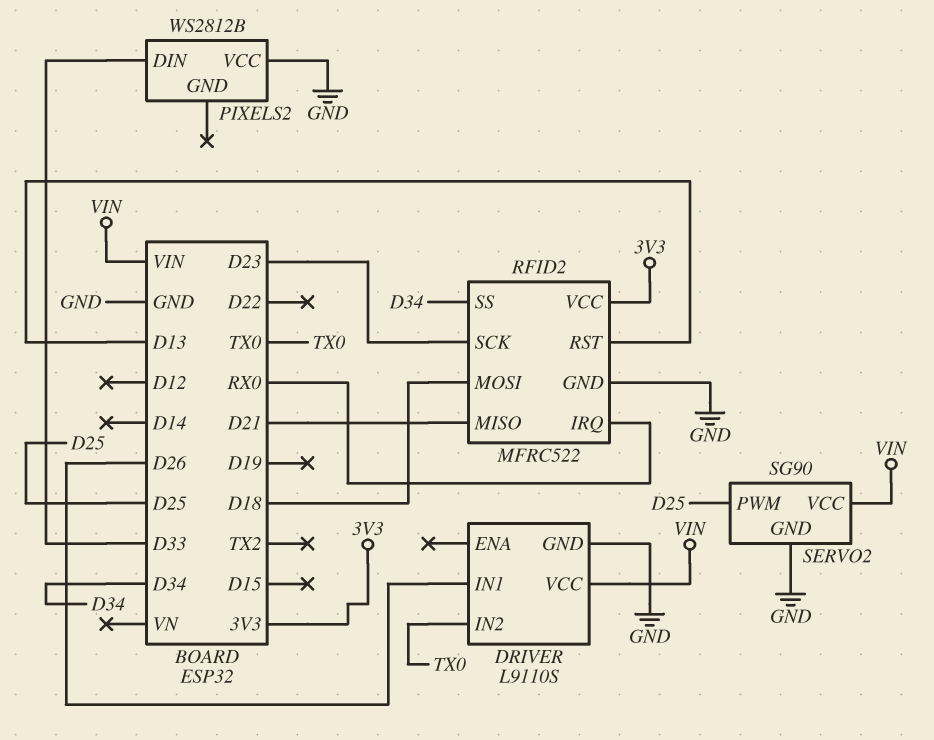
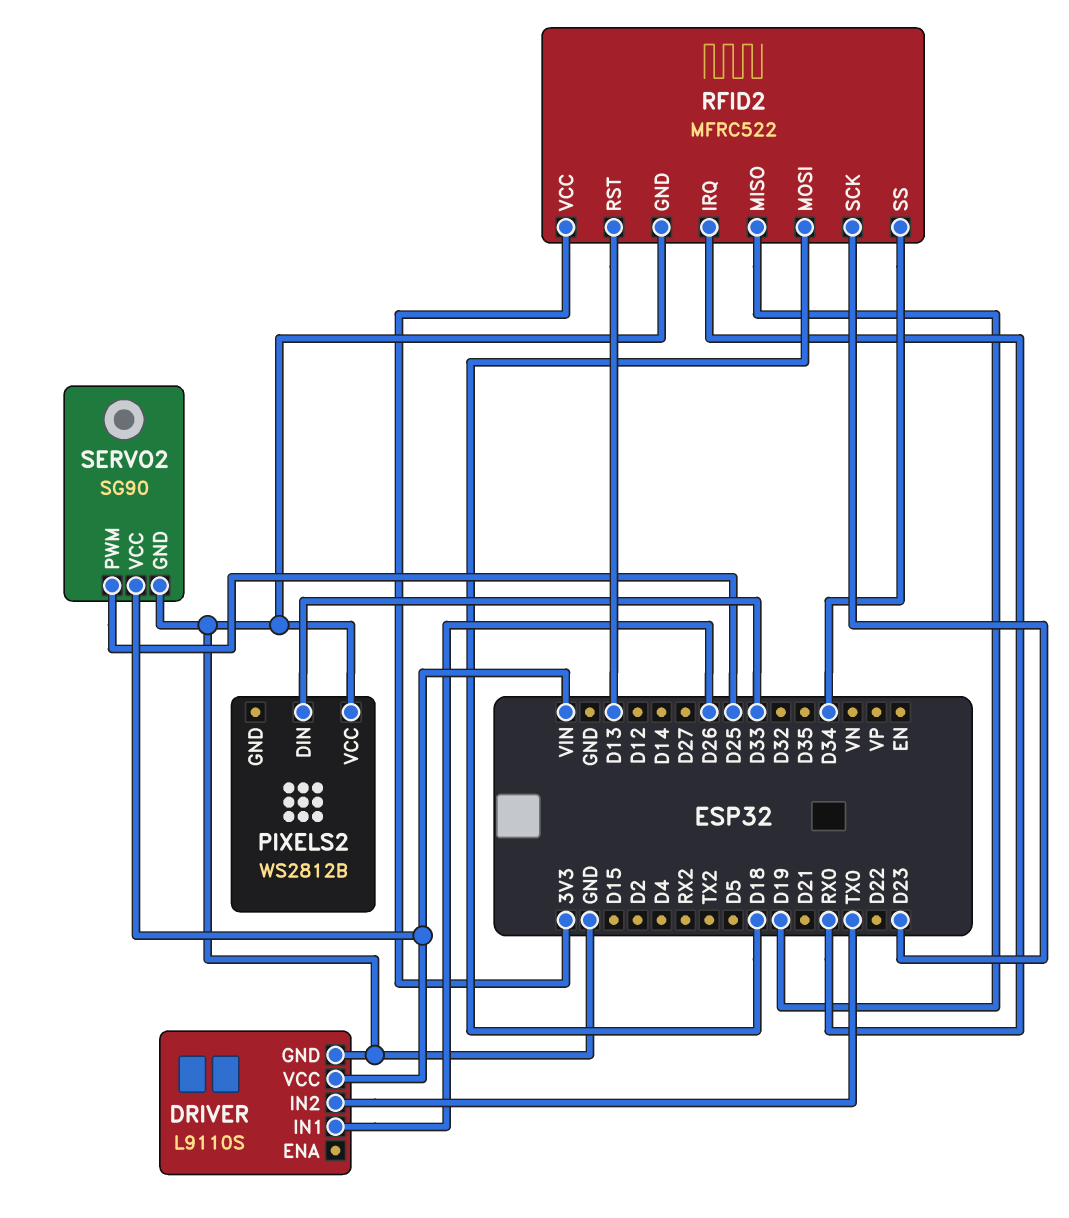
RFID2 pin MISO: D21 -> D19

